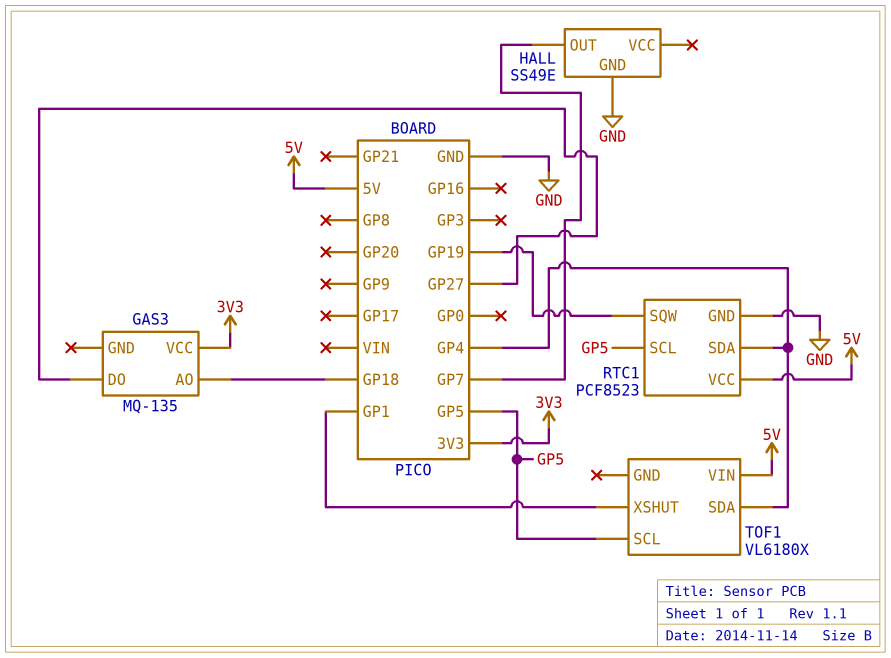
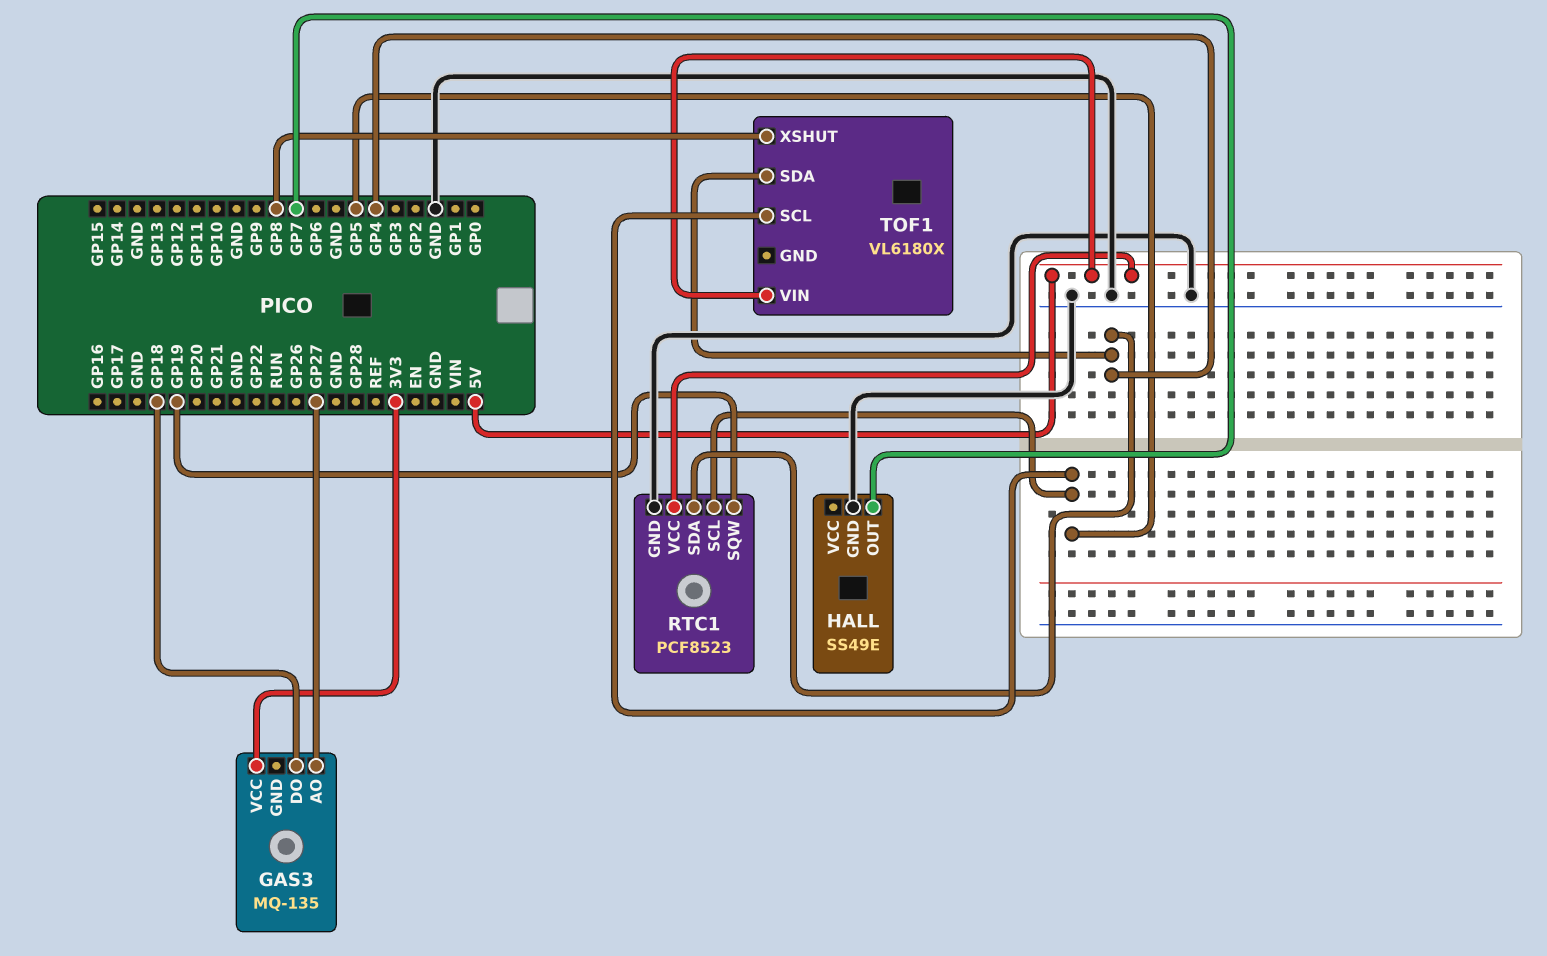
GAS3 pin AO: GP18 -> GP27
GAS3 pin DO: GP27 -> GP18
TOF1 pin XSHUT: GP1 -> GP8

